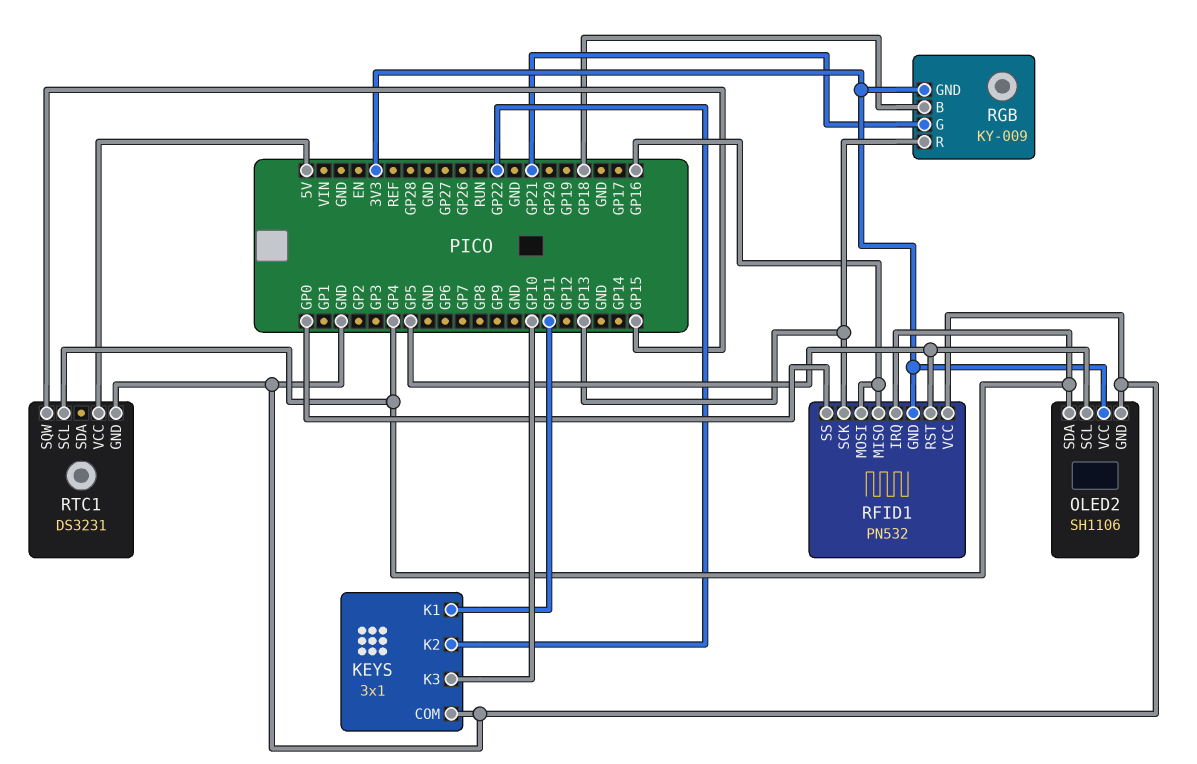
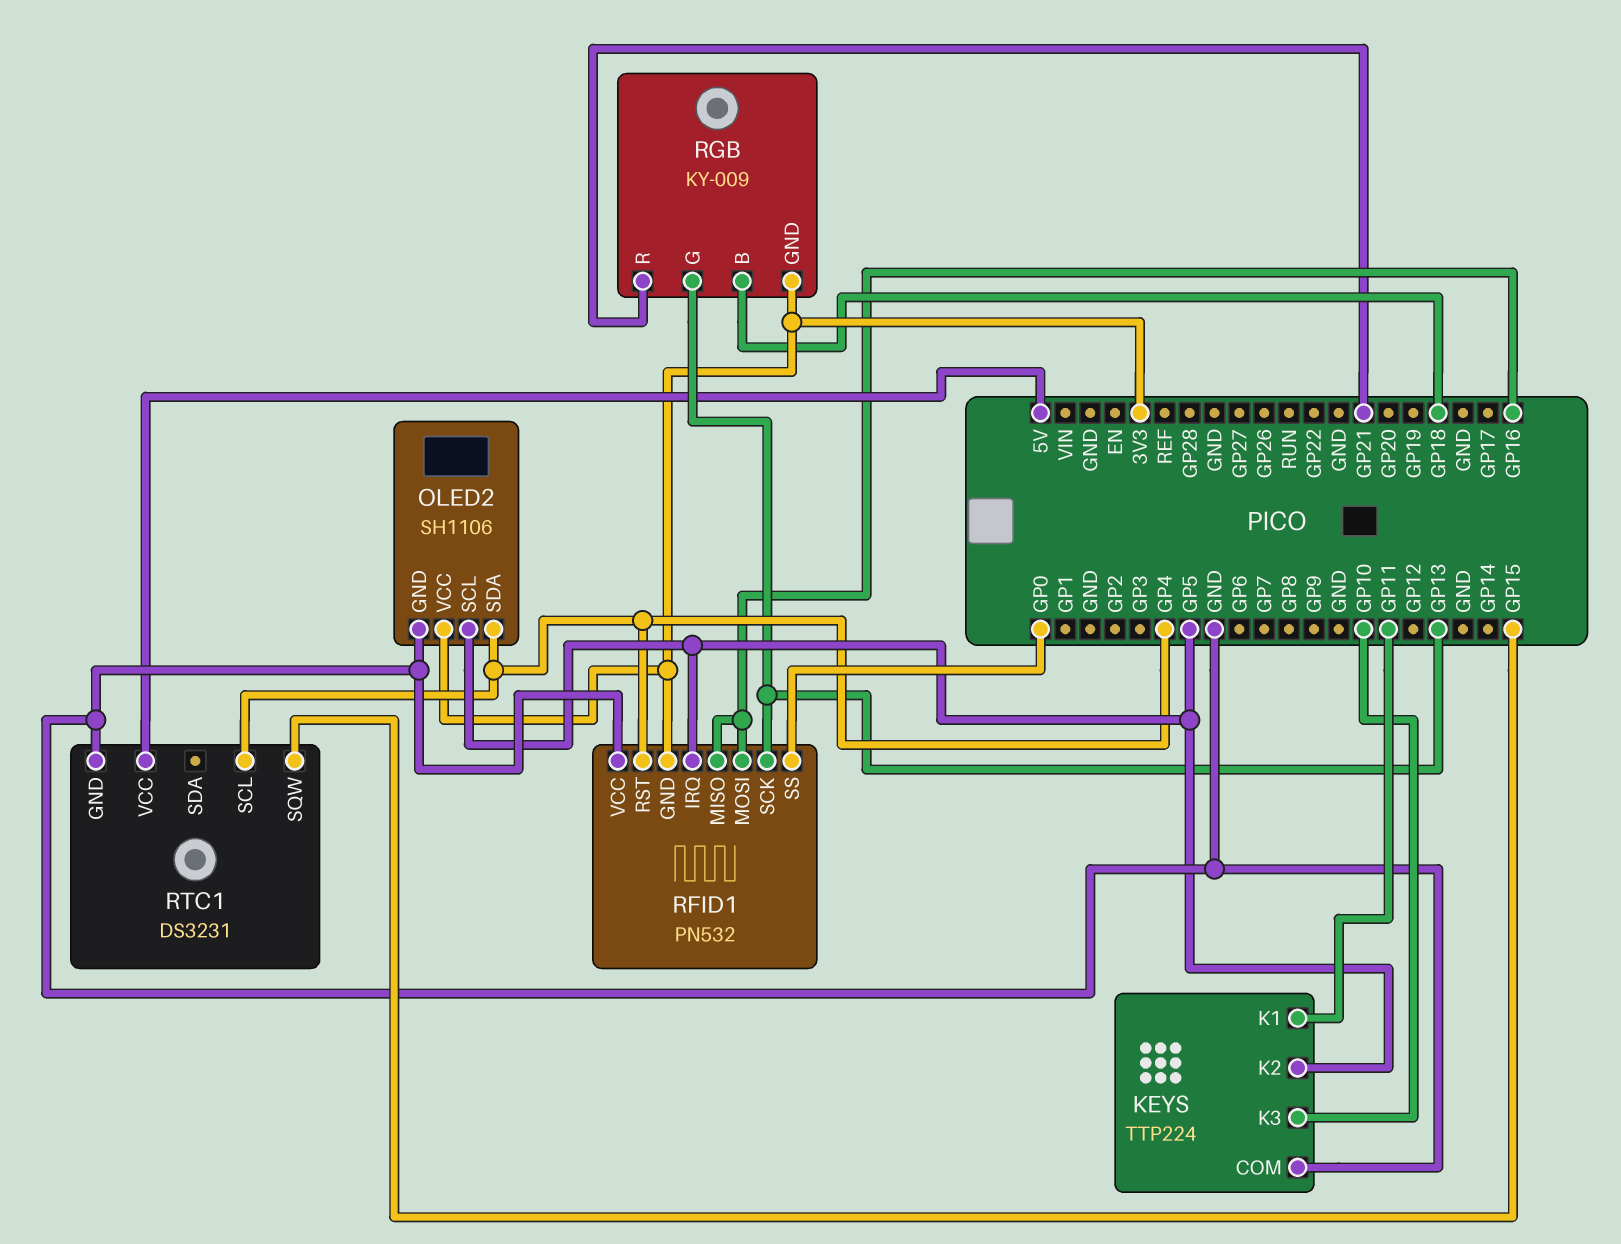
KEYS: 3x1 -> TTP224
KEYS pin K2: GP22 -> GP5
RFID1 pin IRQ: GP4 -> GP5
RFID1 pin RST: GP5 -> GP4
RGB pin G: GP21 -> GP13
RGB pin R: GP13 -> GP21

